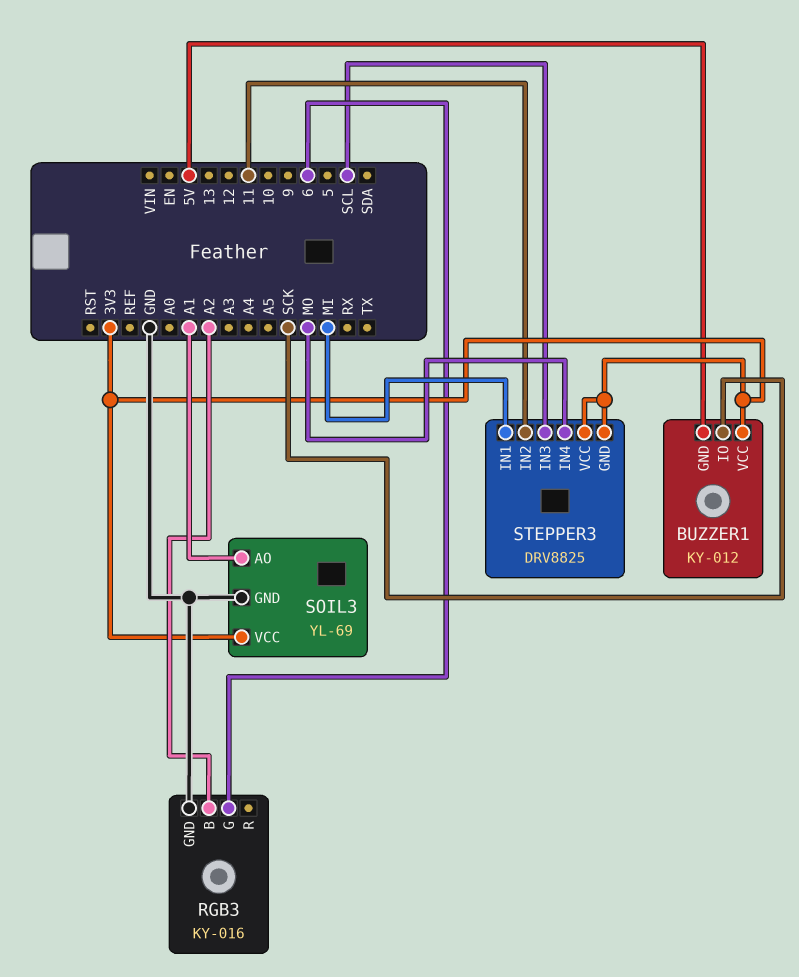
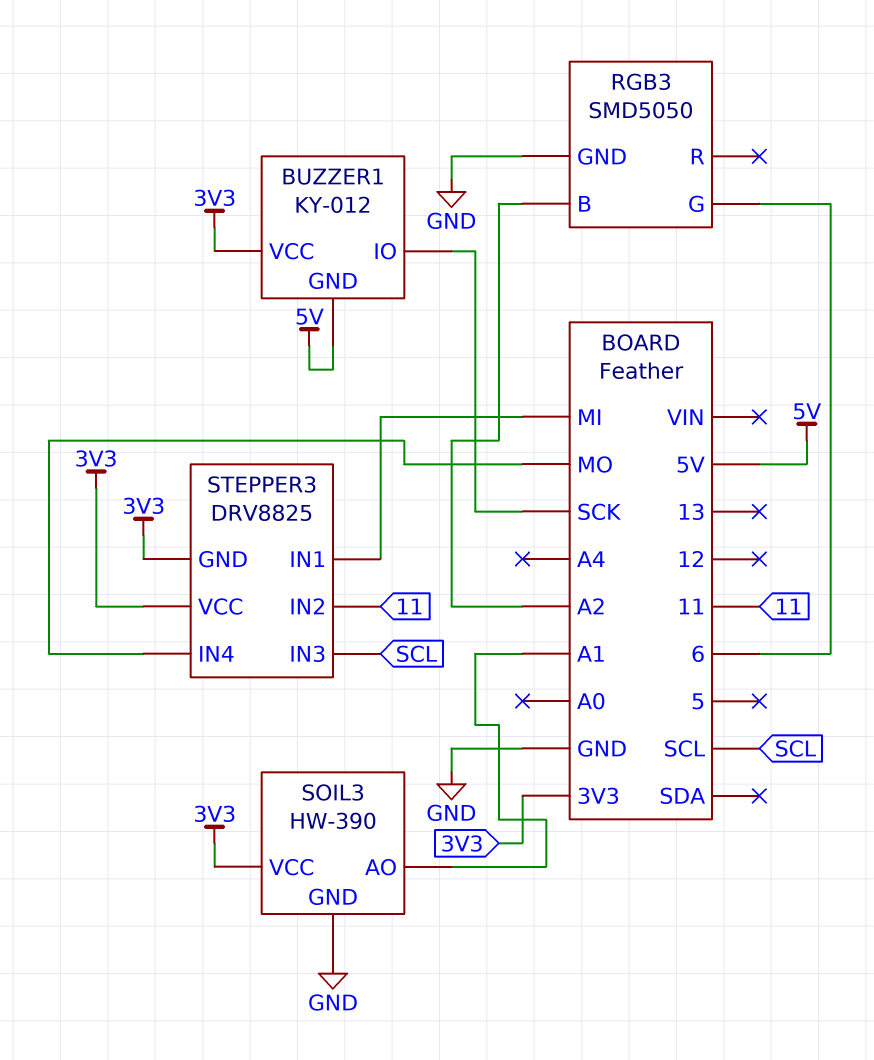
RGB3: KY-016 -> SMD5050
SOIL3: YL-69 -> HW-390

